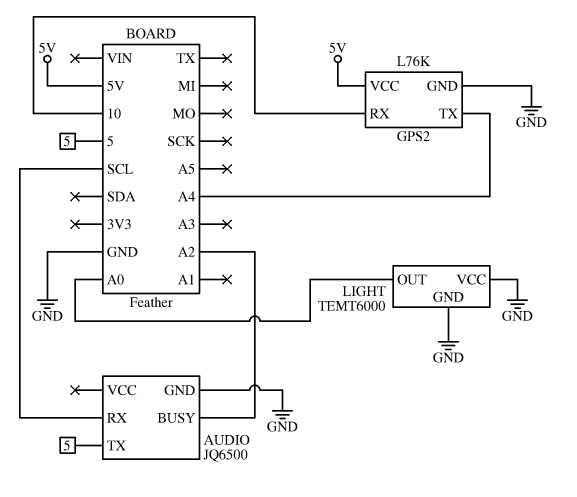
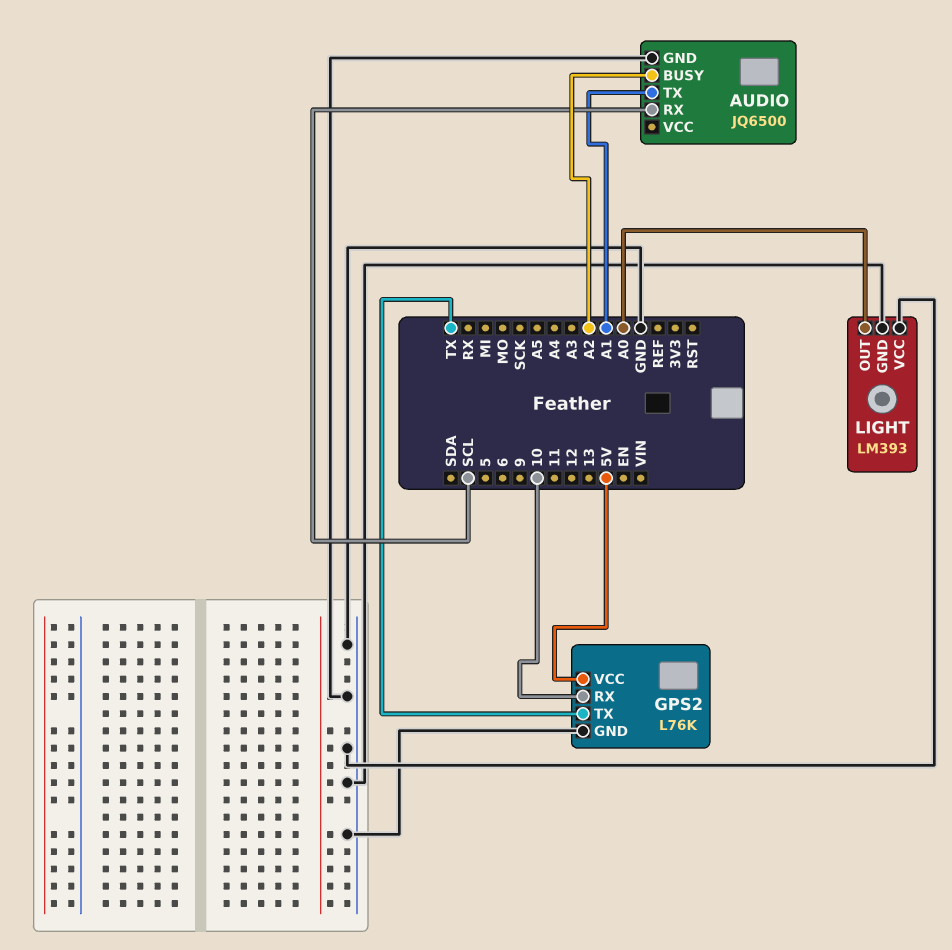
AUDIO pin TX: 5 -> A1
GPS2 pin TX: A4 -> TX
LIGHT: TEMT6000 -> LM393

